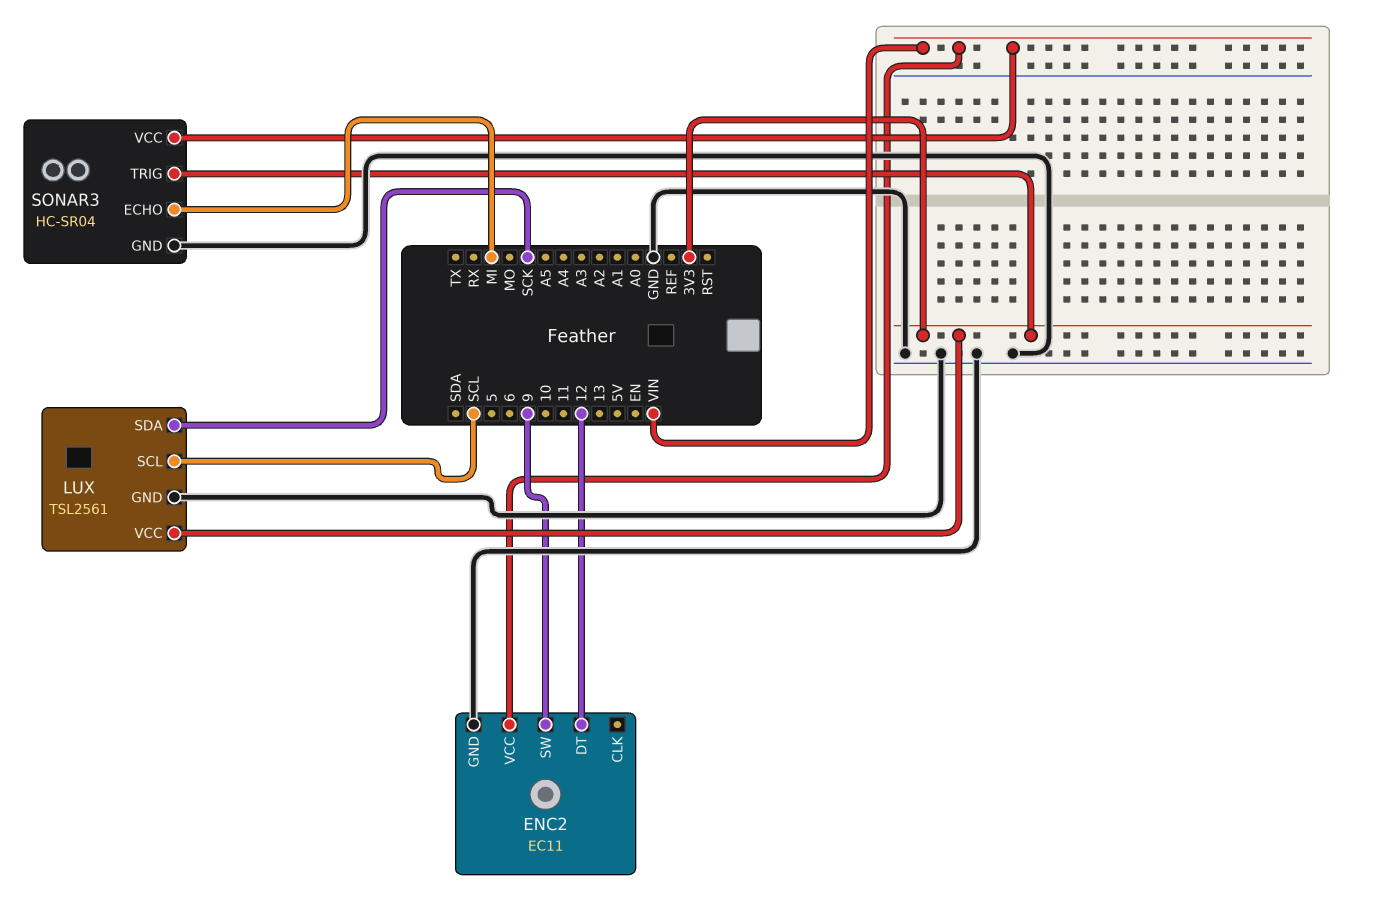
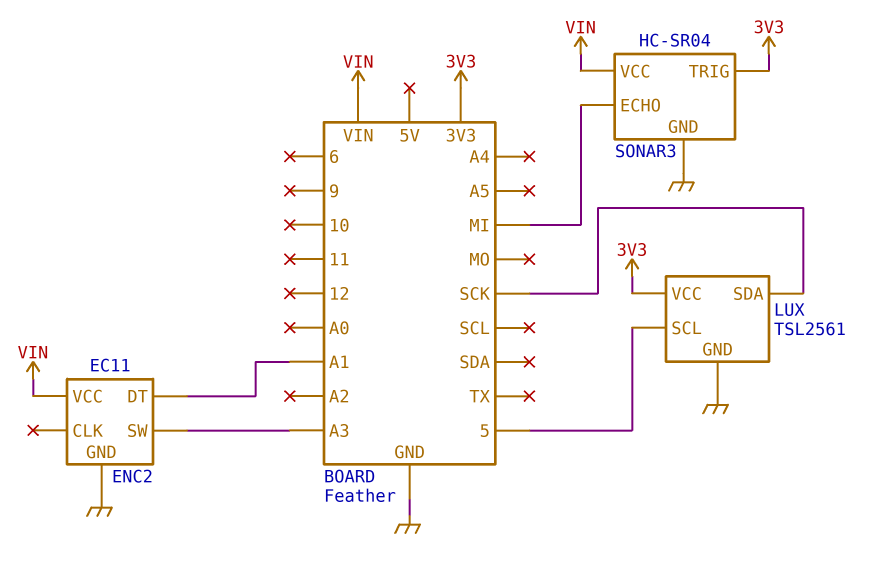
ENC2 pin DT: 12 -> A1
ENC2 pin SW: 9 -> A3
LUX pin SCL: SCL -> 5

